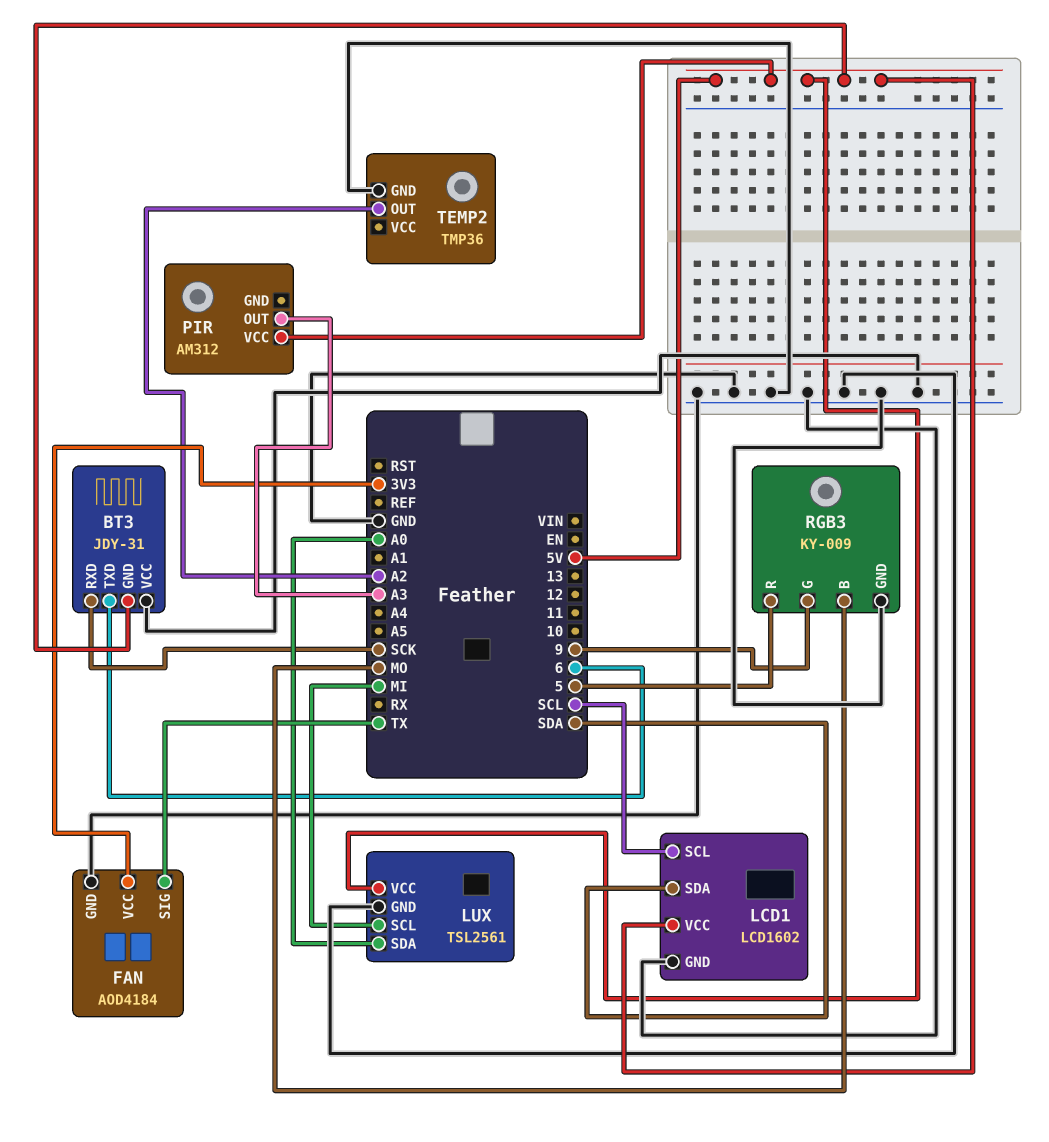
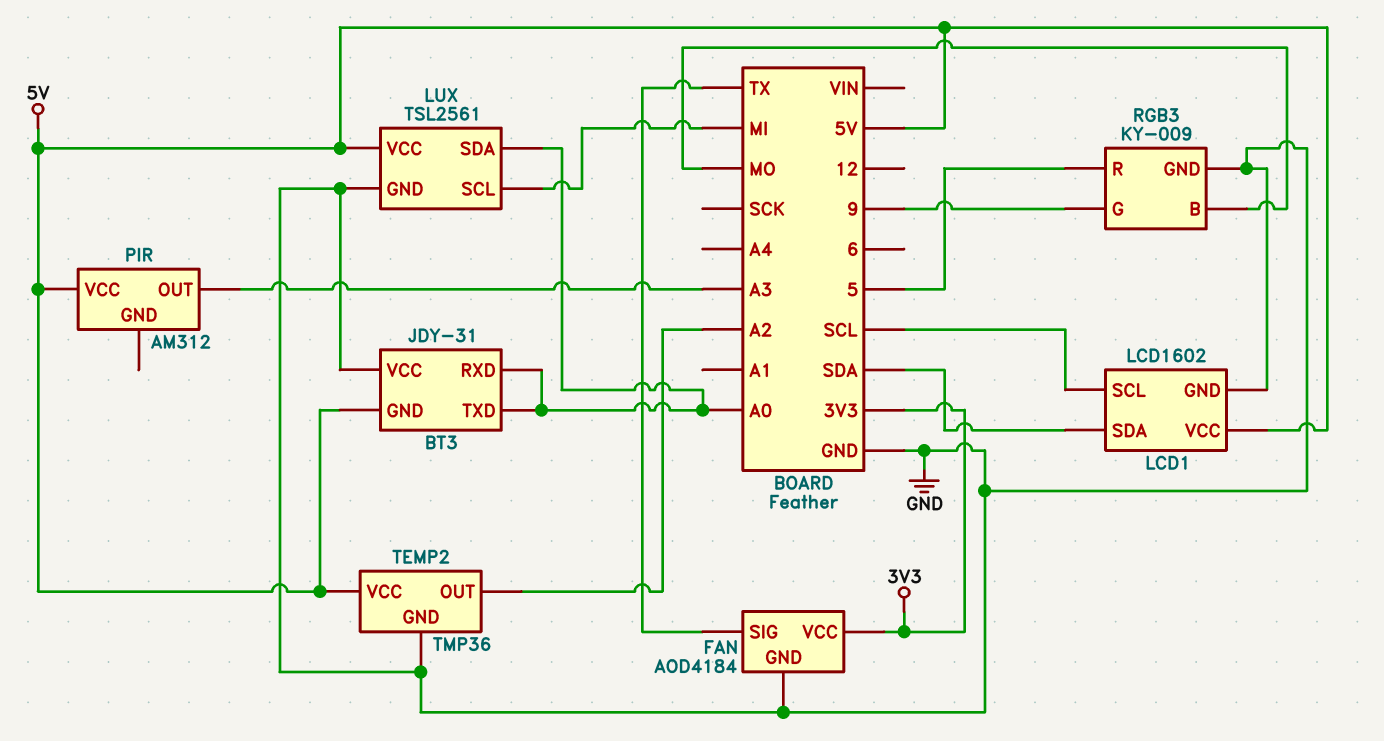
BT3 pin RXD: SCK -> A0
BT3 pin TXD: 6 -> A0
TEMP2 pin VCC: none -> 5V

